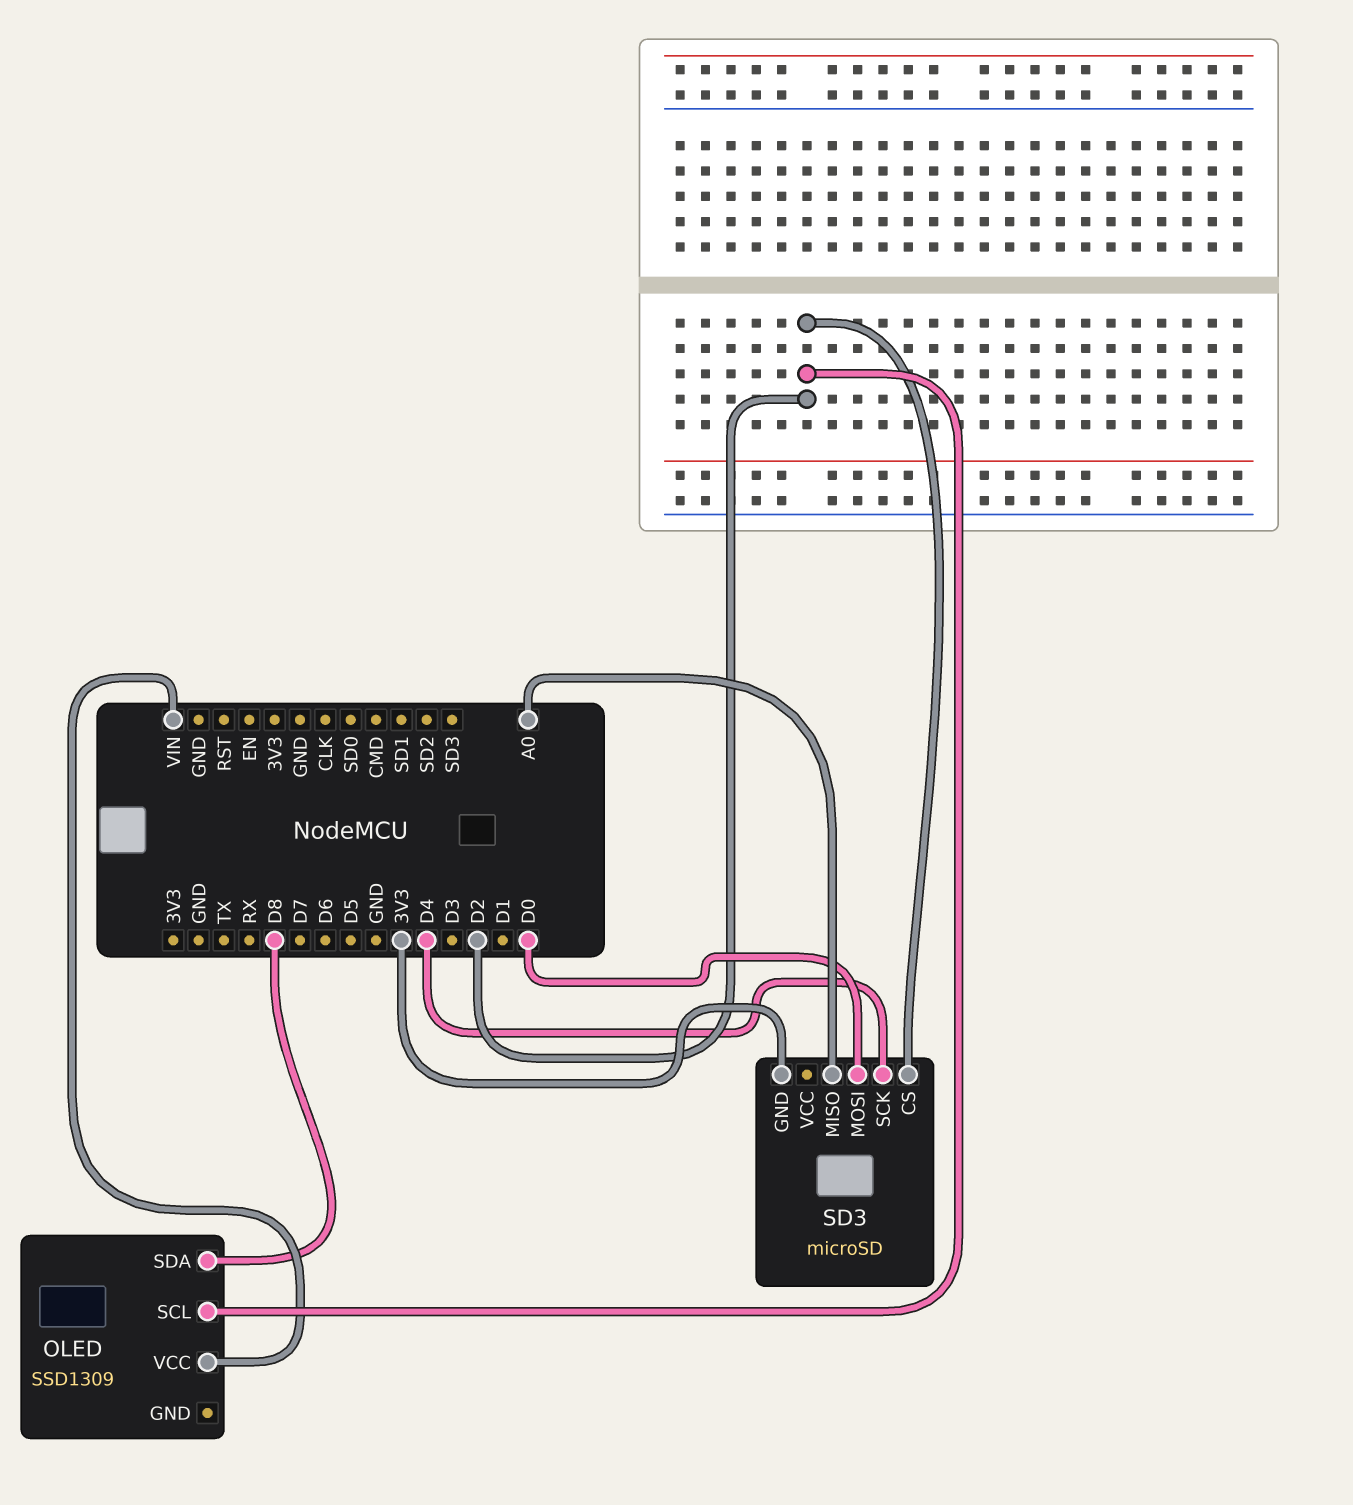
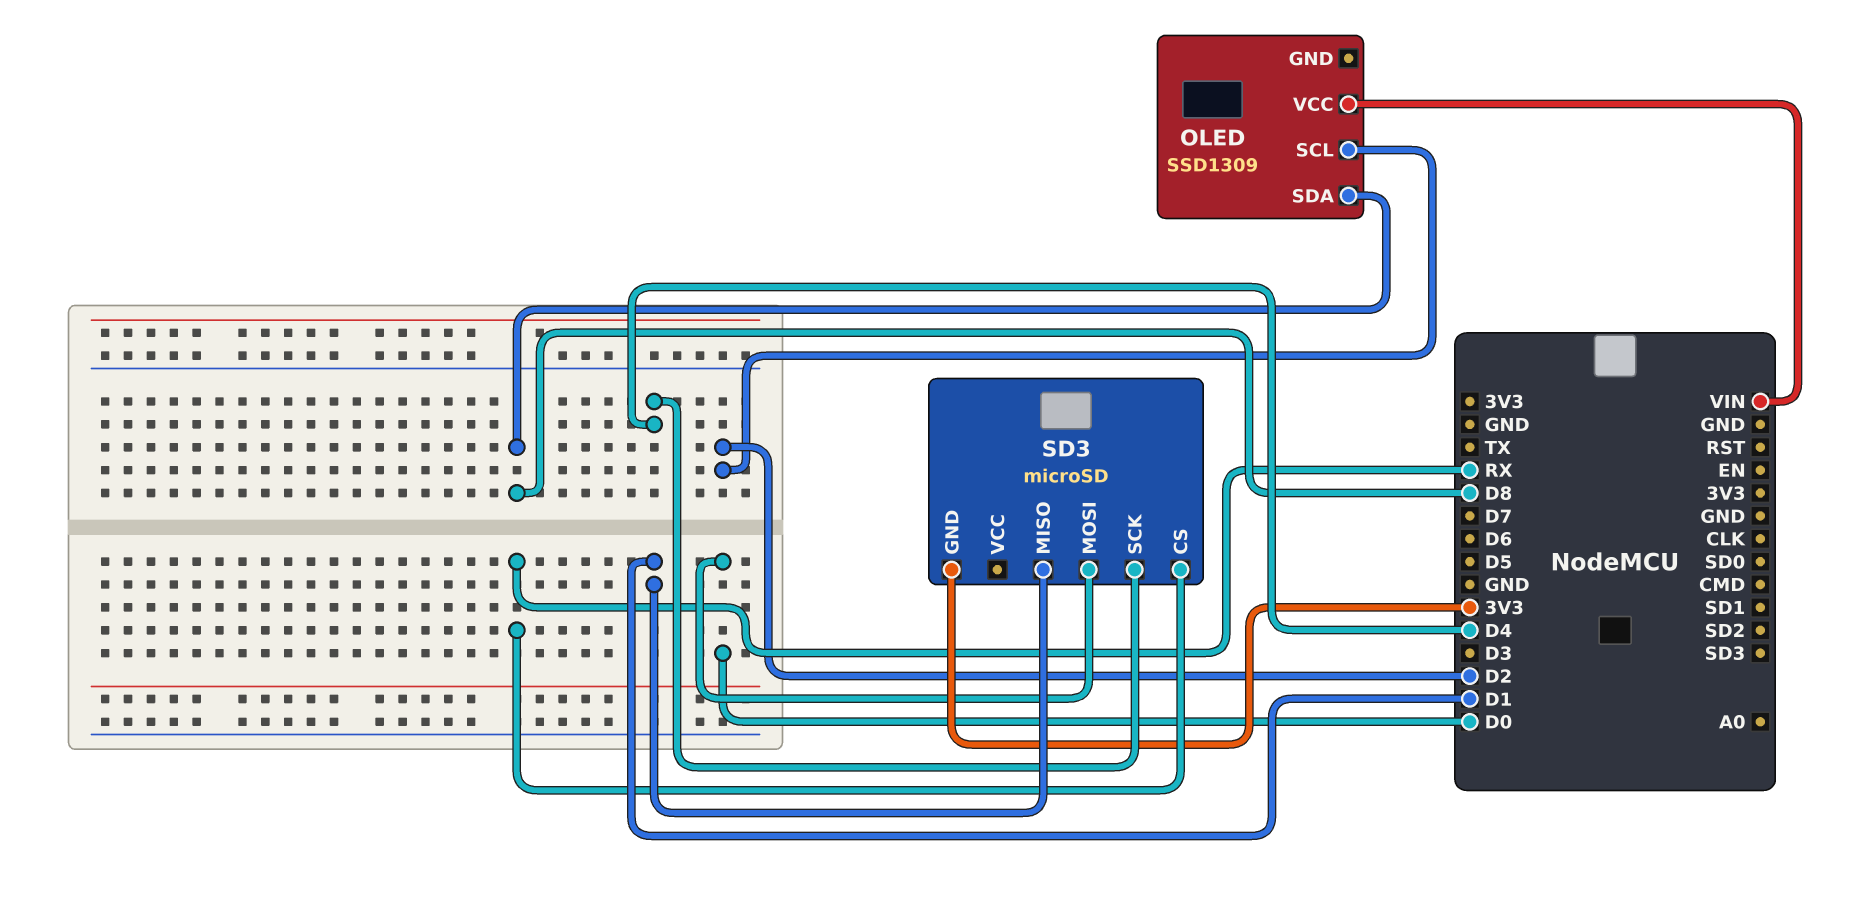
SD3 pin CS: D2 -> RX
SD3 pin MISO: A0 -> D1

